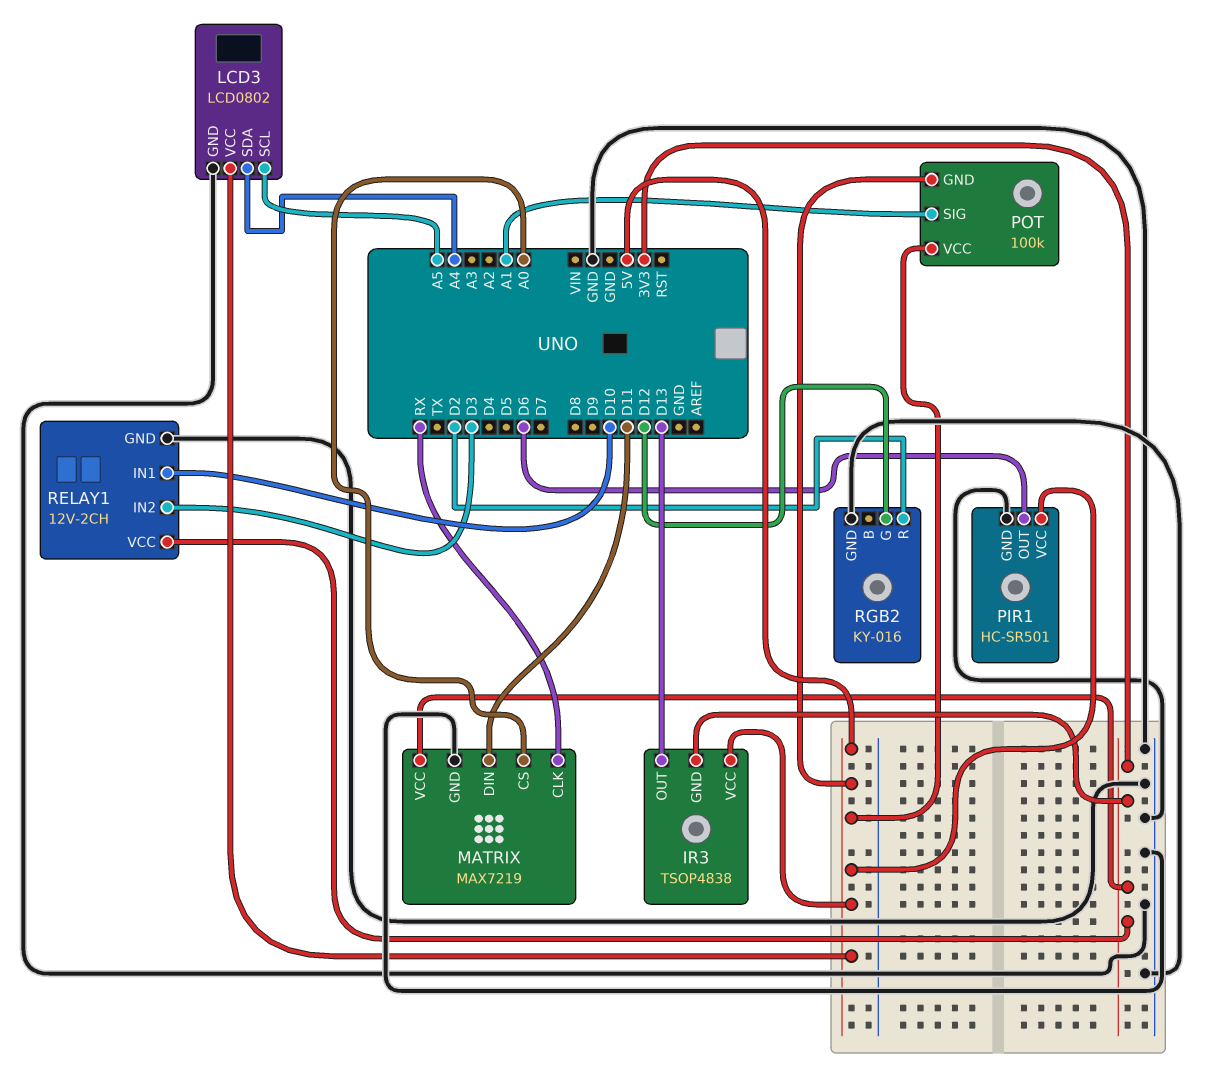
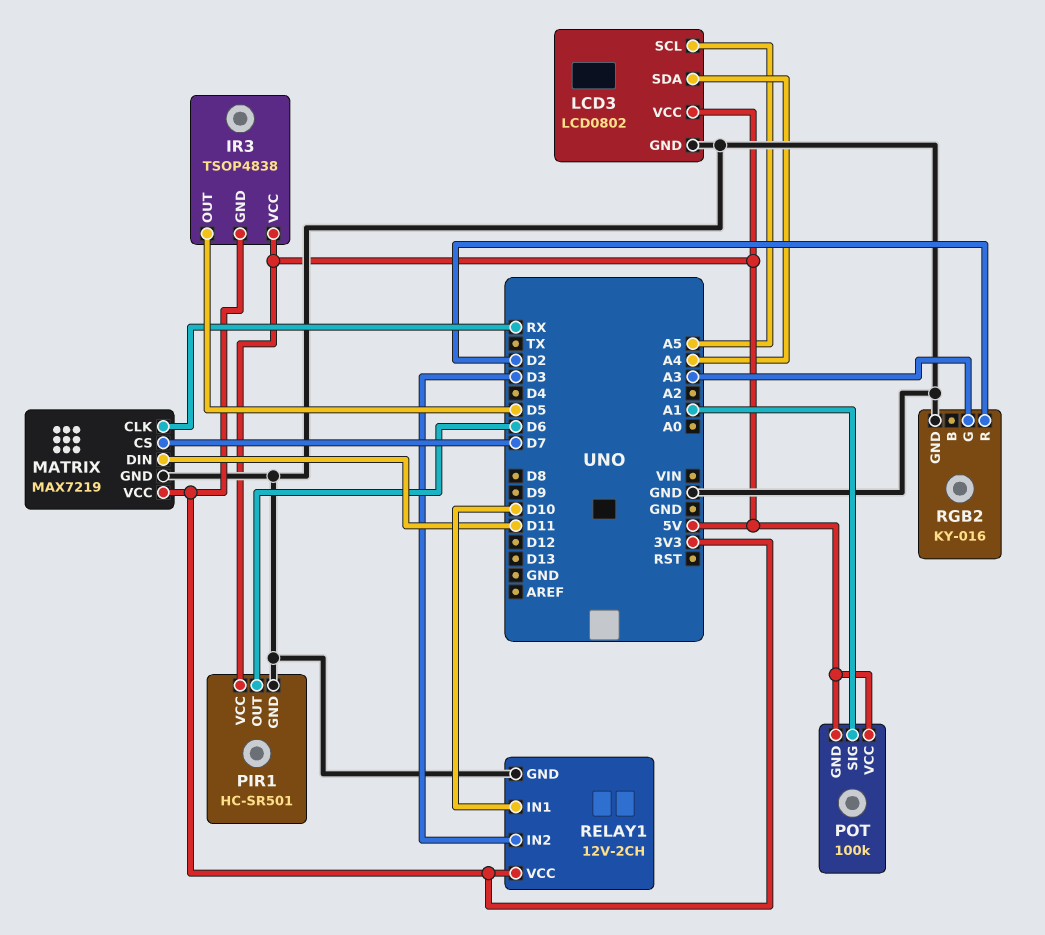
IR3 pin OUT: D13 -> D5
MATRIX pin CS: A0 -> D7
RGB2 pin G: D12 -> A3

